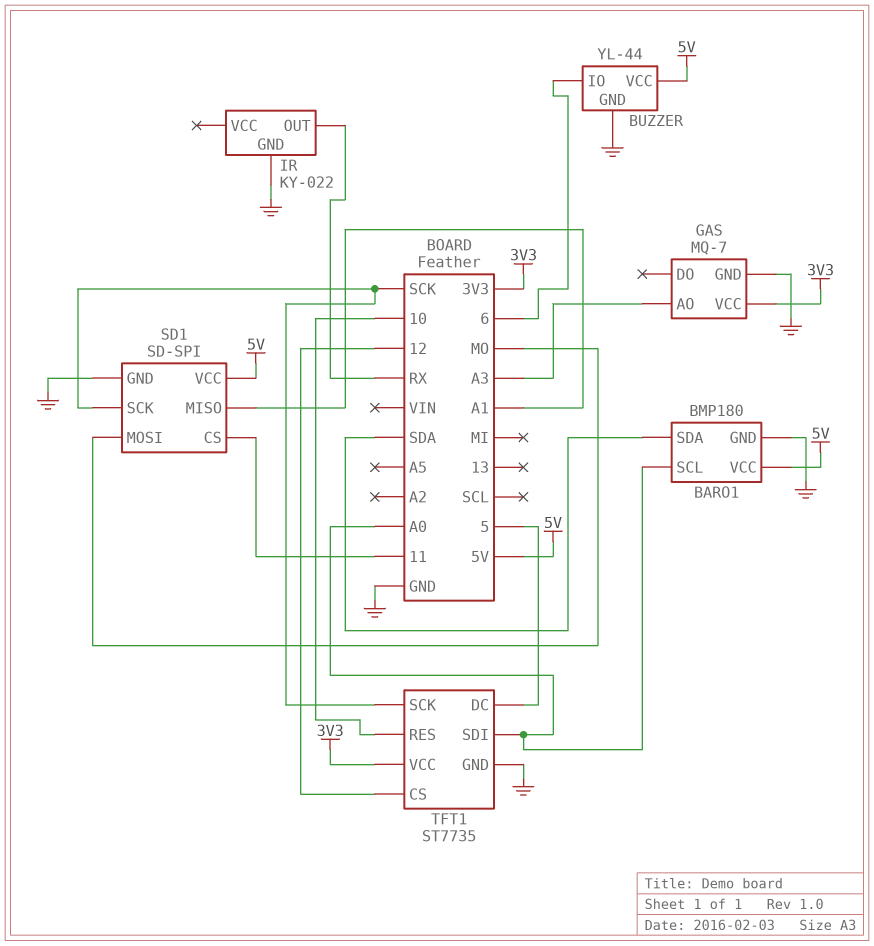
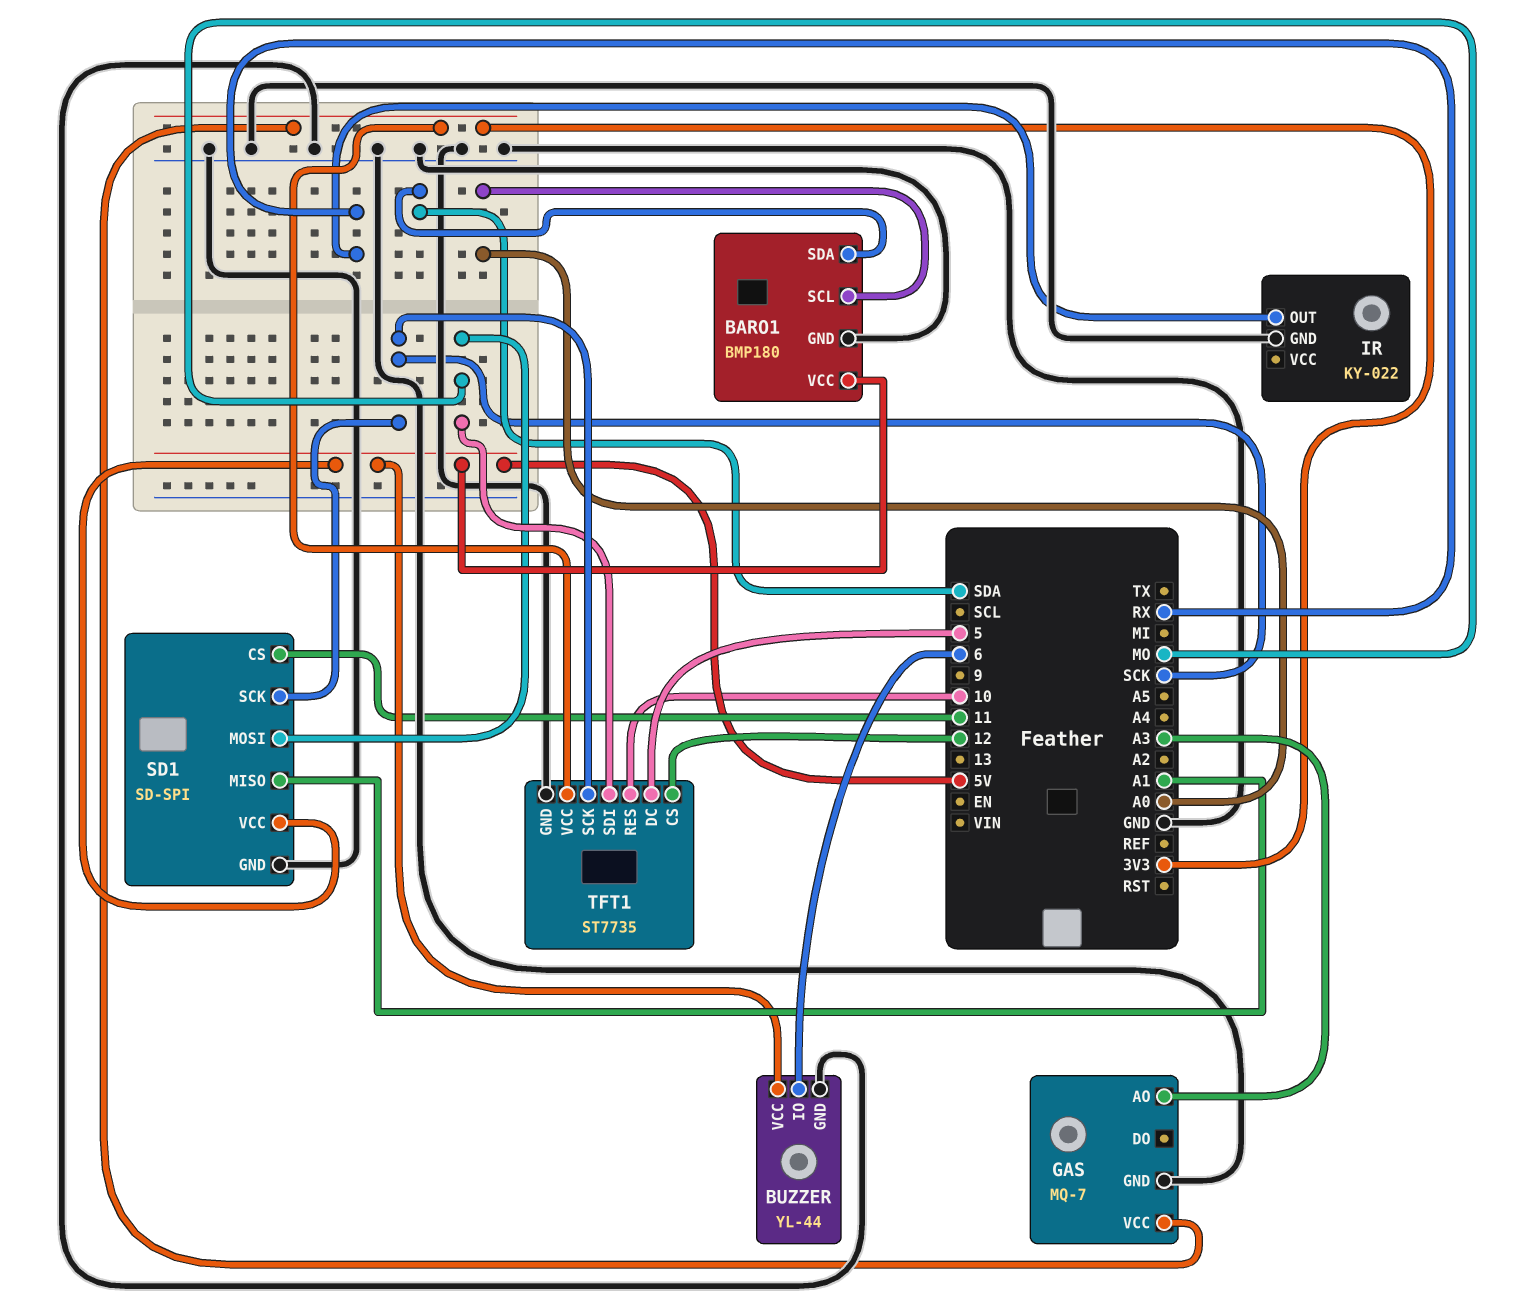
TFT1 pin SDI: A0 -> MO

